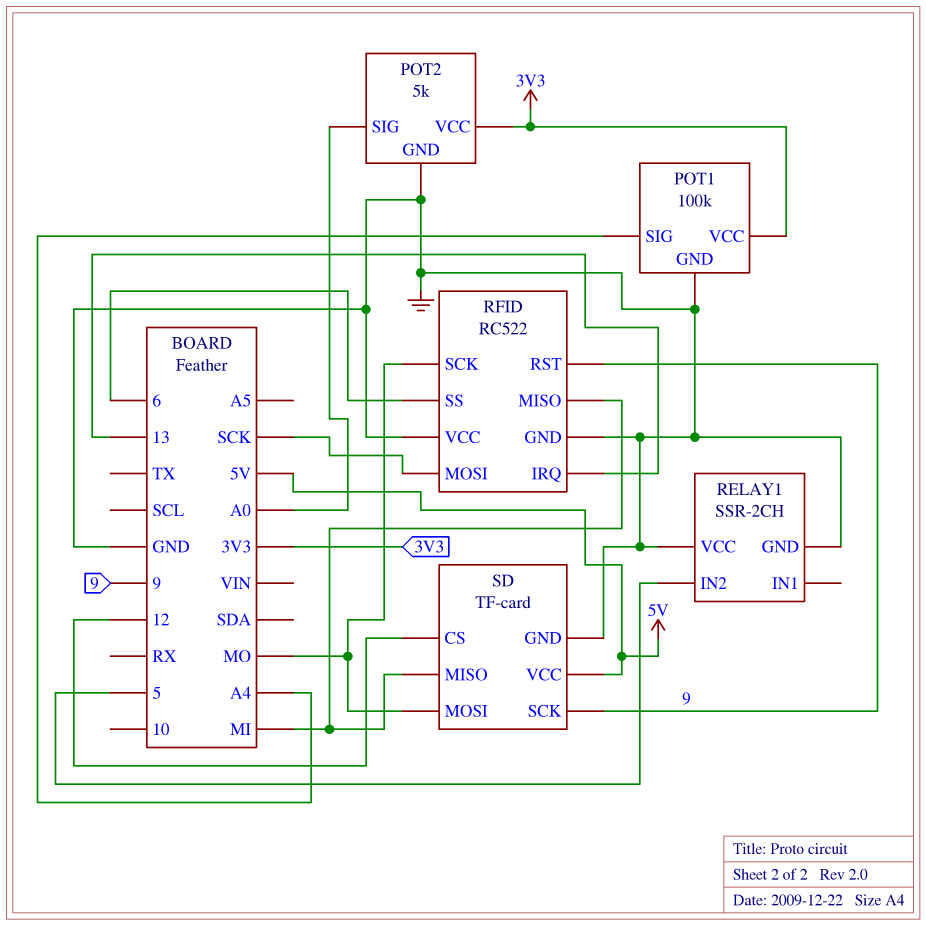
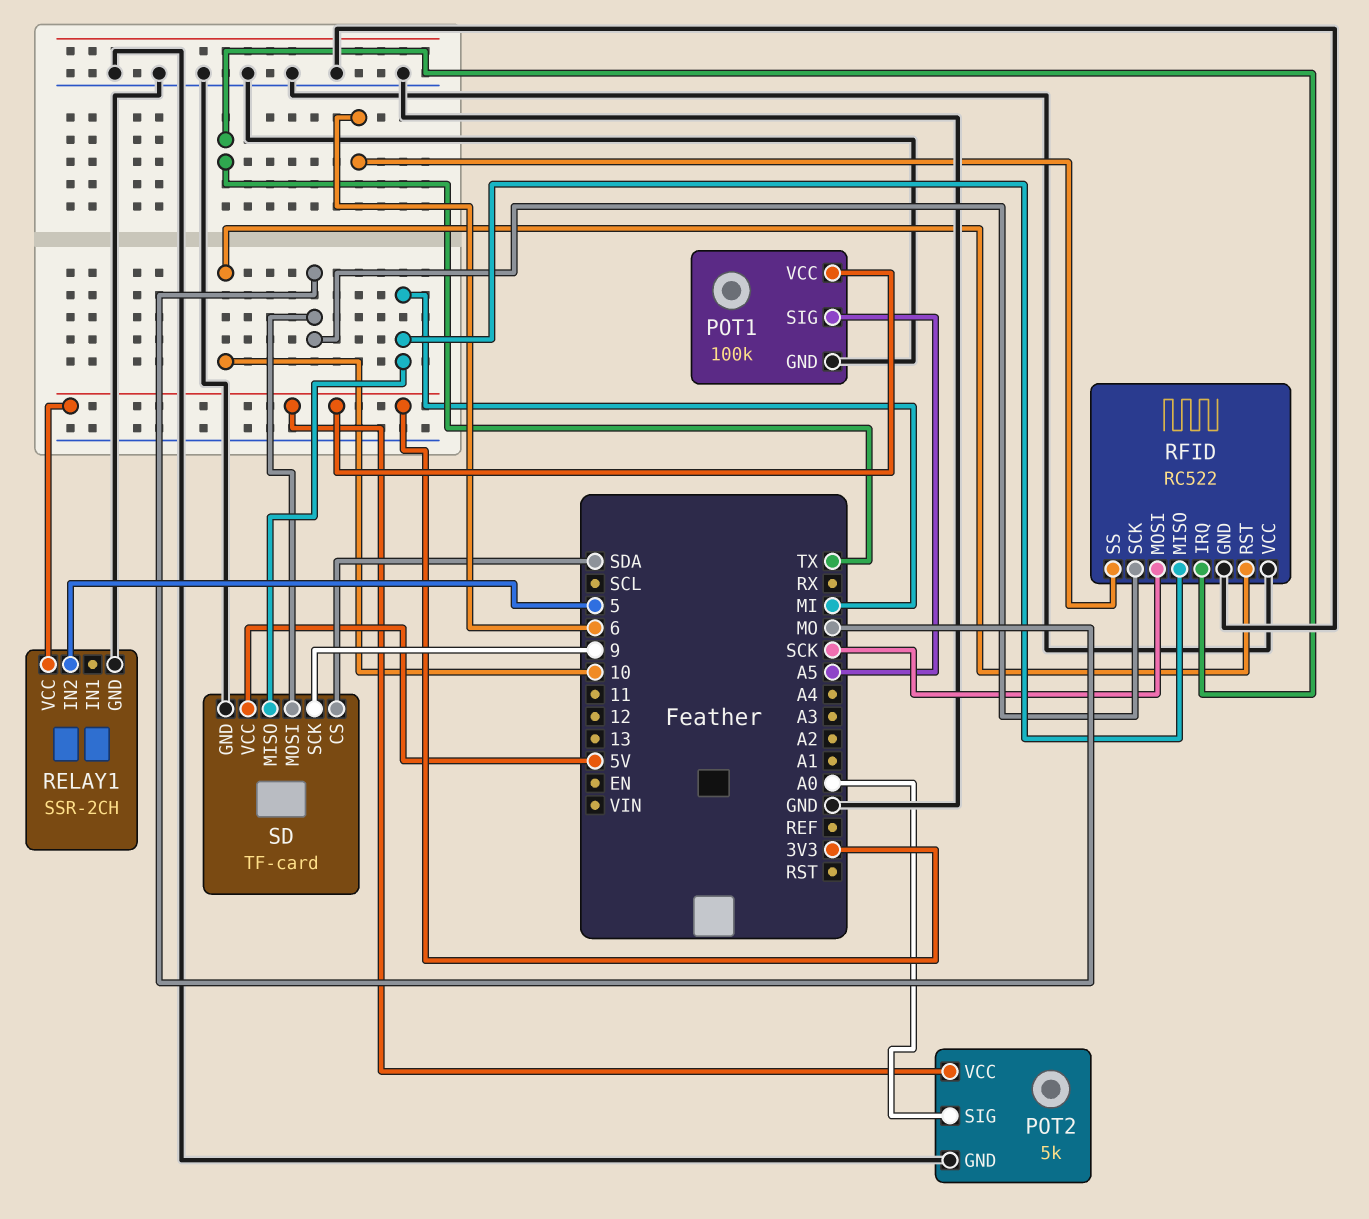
POT1 pin SIG: A4 -> A5
RELAY1 pin VCC: GND -> 3V3
RFID pin IRQ: 13 -> TX
RFID pin RST: 9 -> 10
SD pin CS: 12 -> SDA

